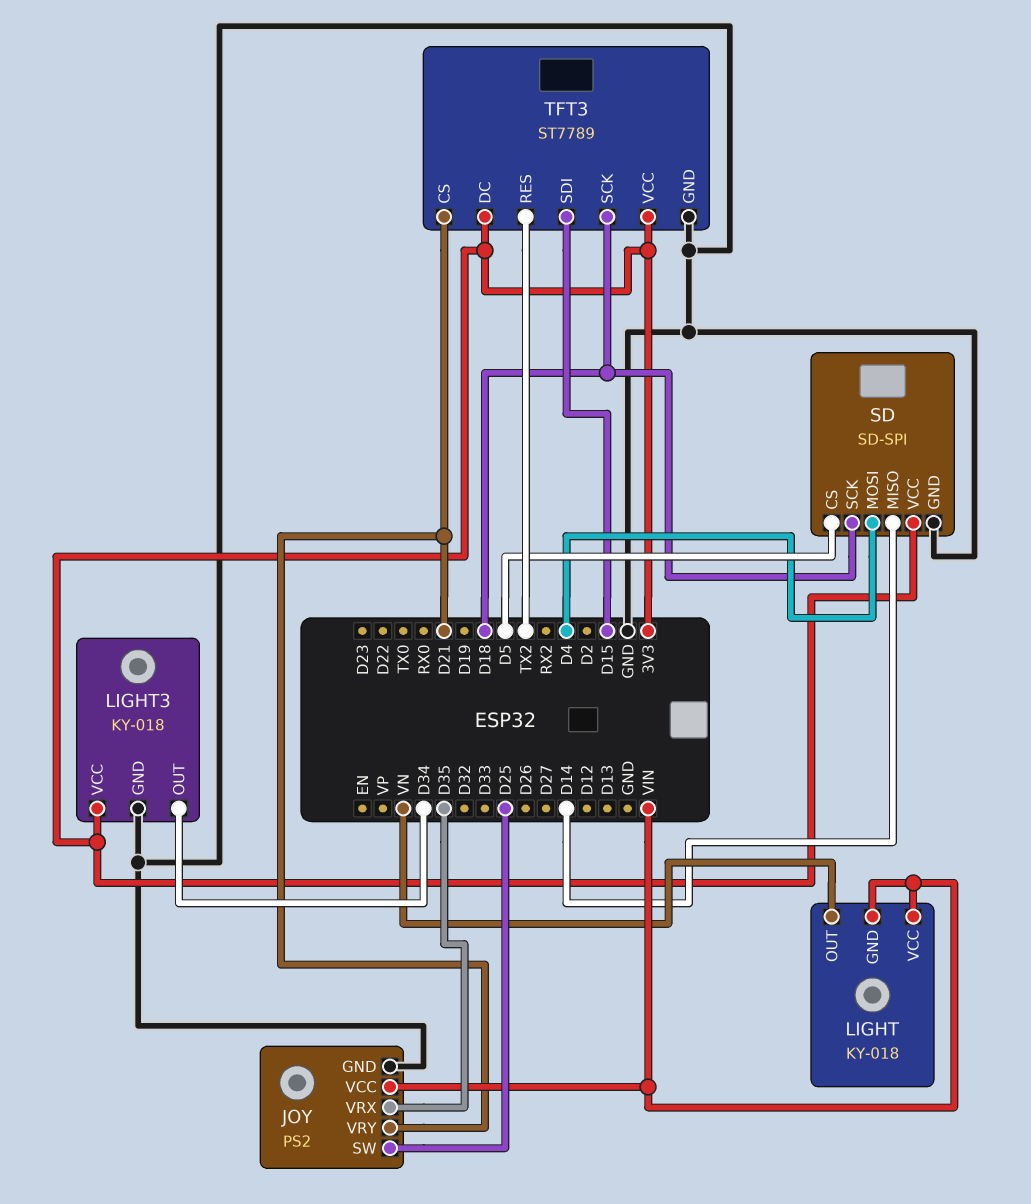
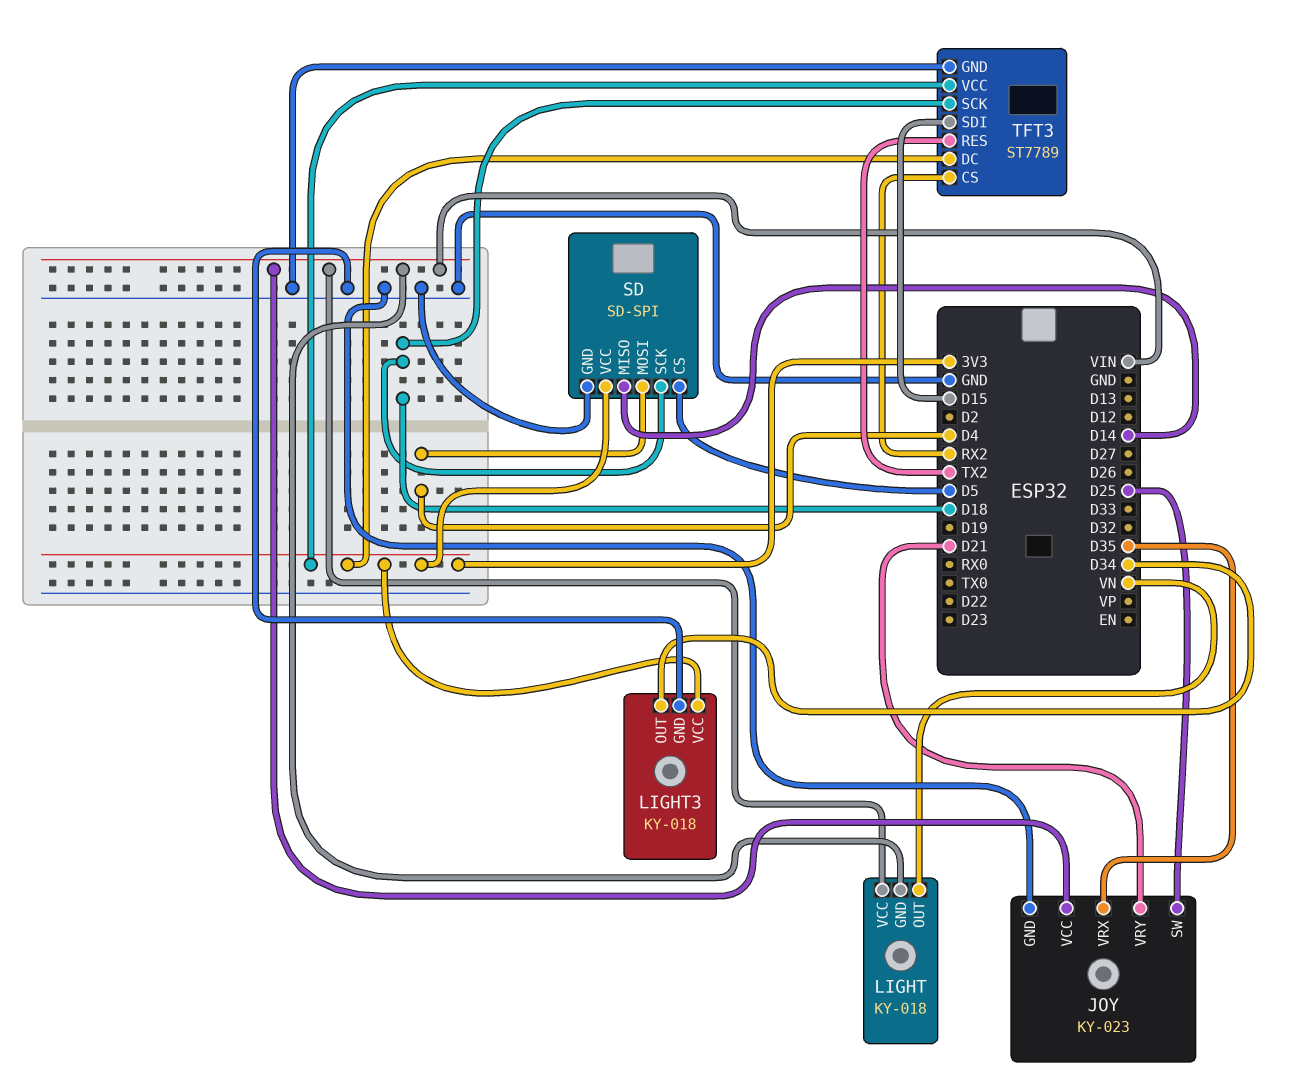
JOY: PS2 -> KY-023
TFT3 pin CS: D21 -> RX2

